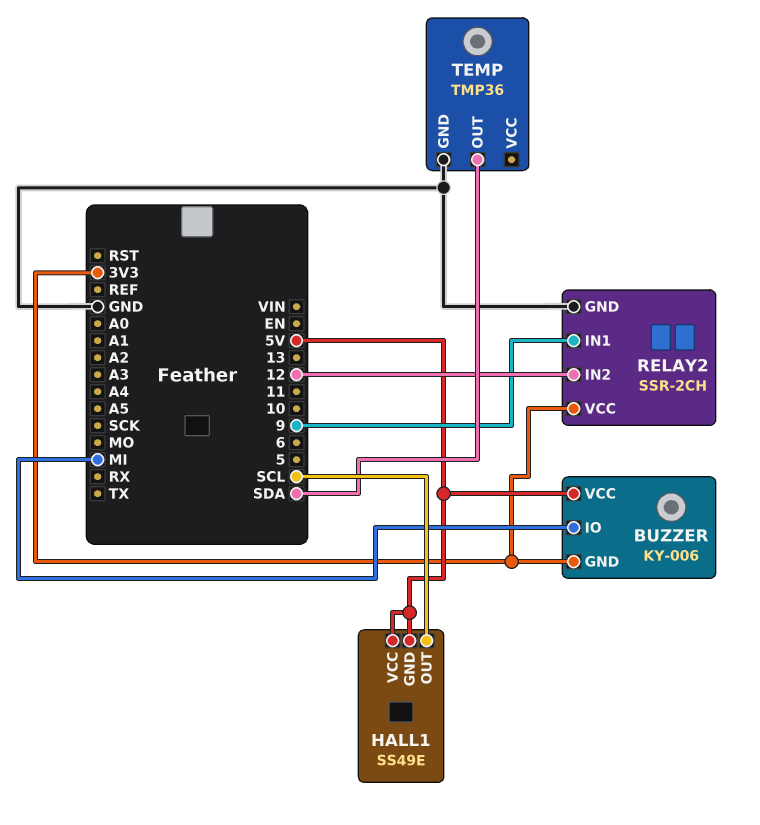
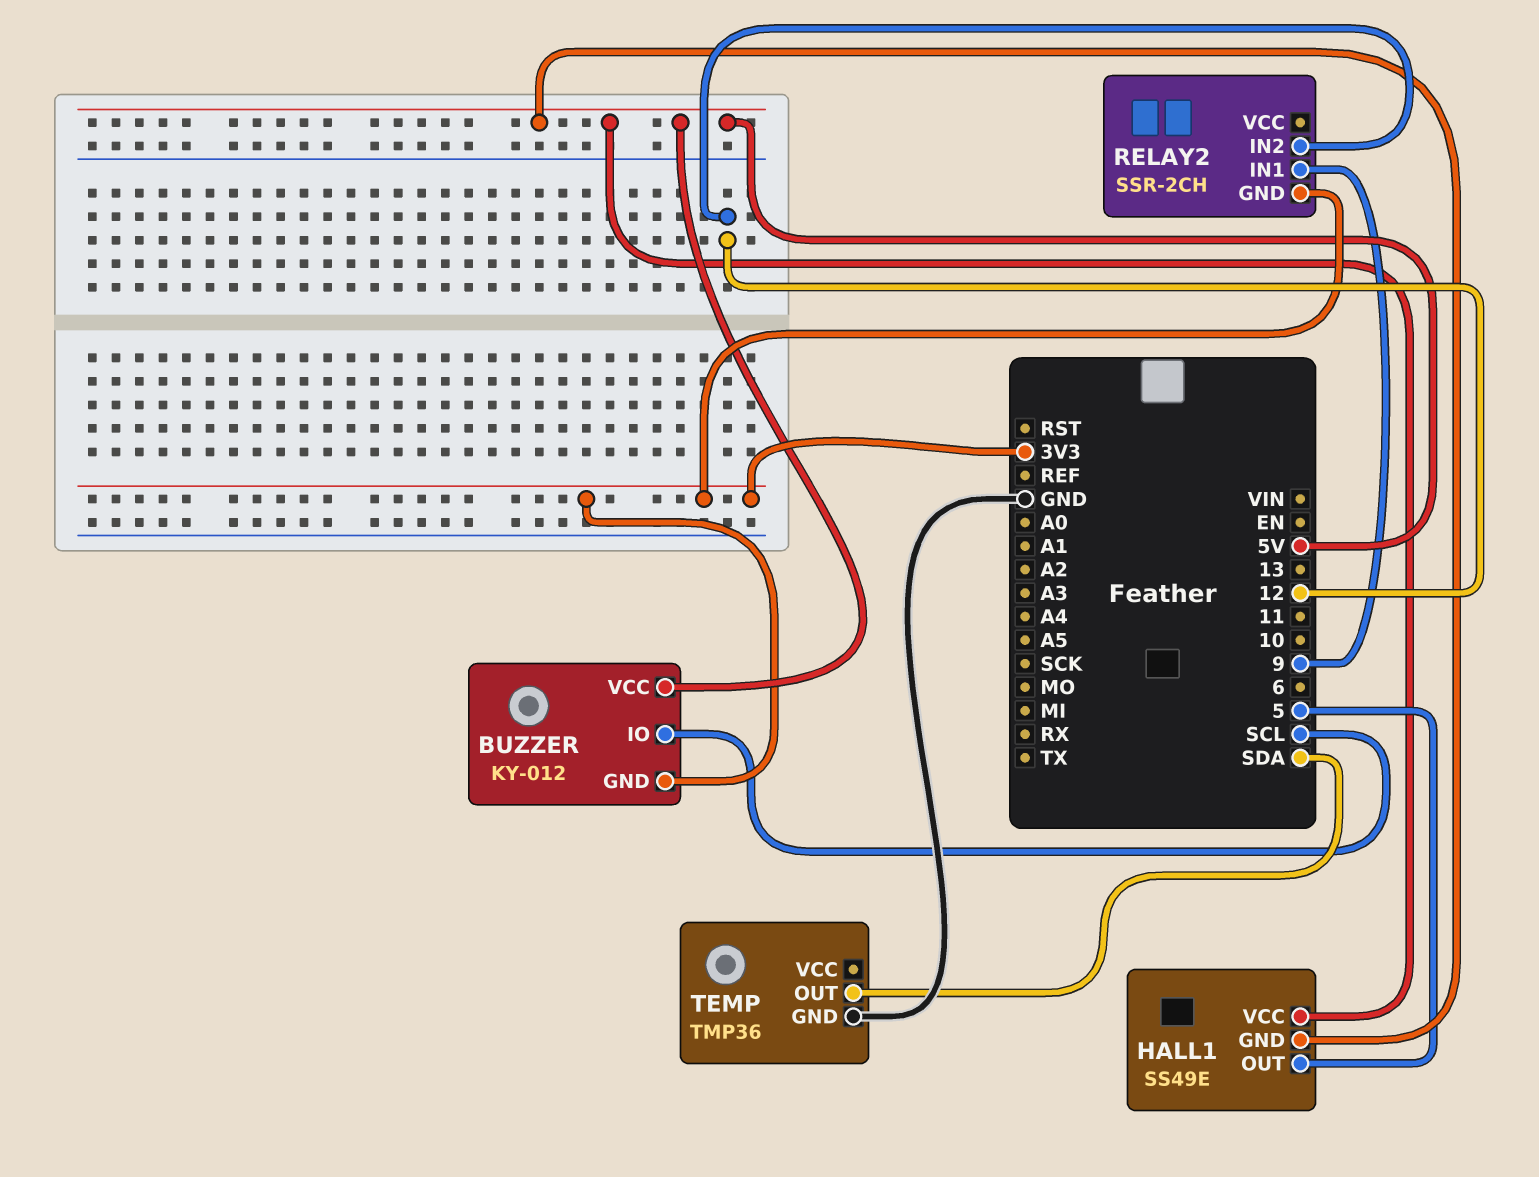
BUZZER: KY-006 -> KY-012
BUZZER pin IO: MI -> SCL
HALL1 pin OUT: SCL -> 5
RELAY2 pin GND: GND -> 3V3
RELAY2 pin VCC: 3V3 -> none

